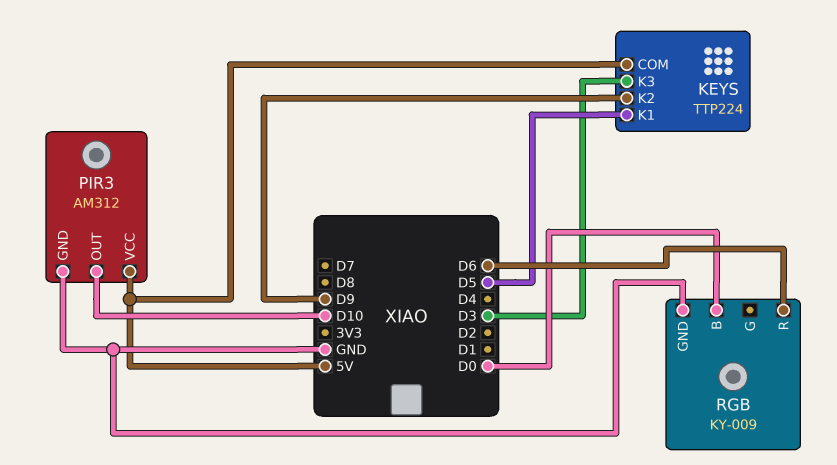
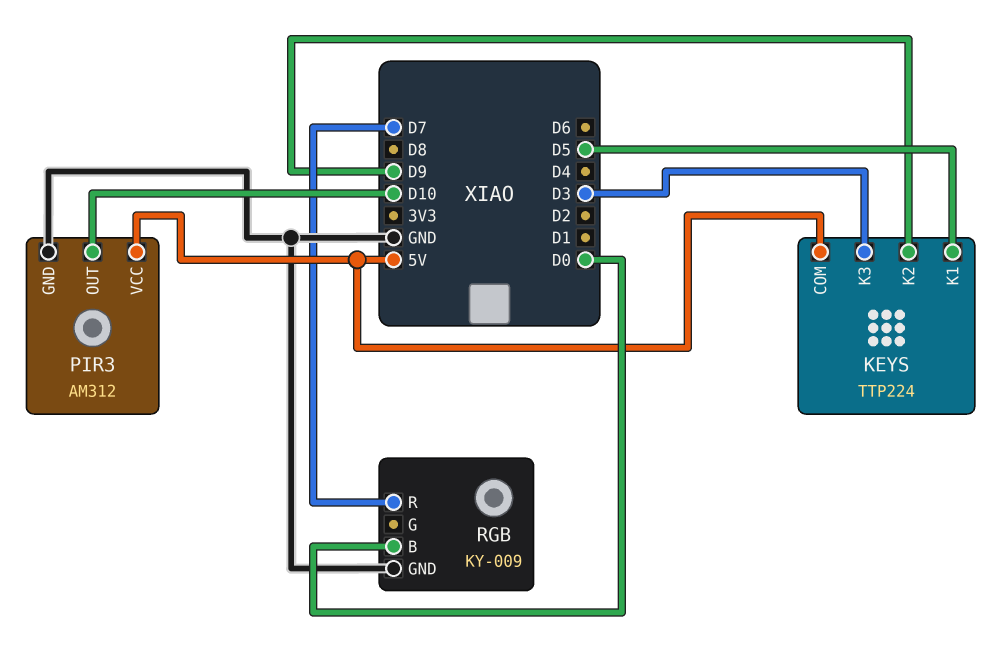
RGB pin R: D6 -> D7

